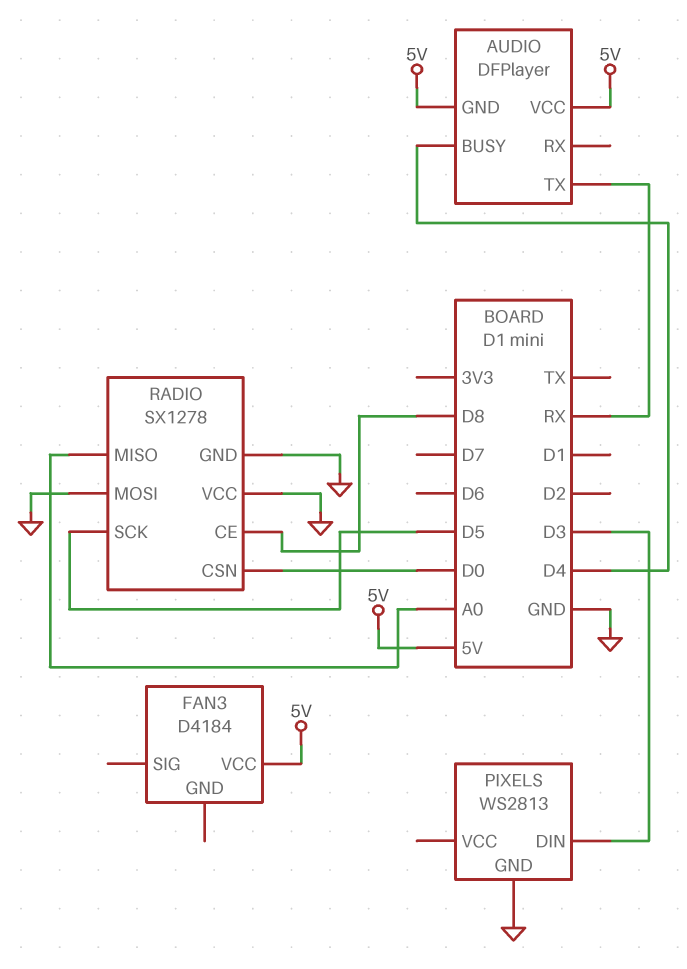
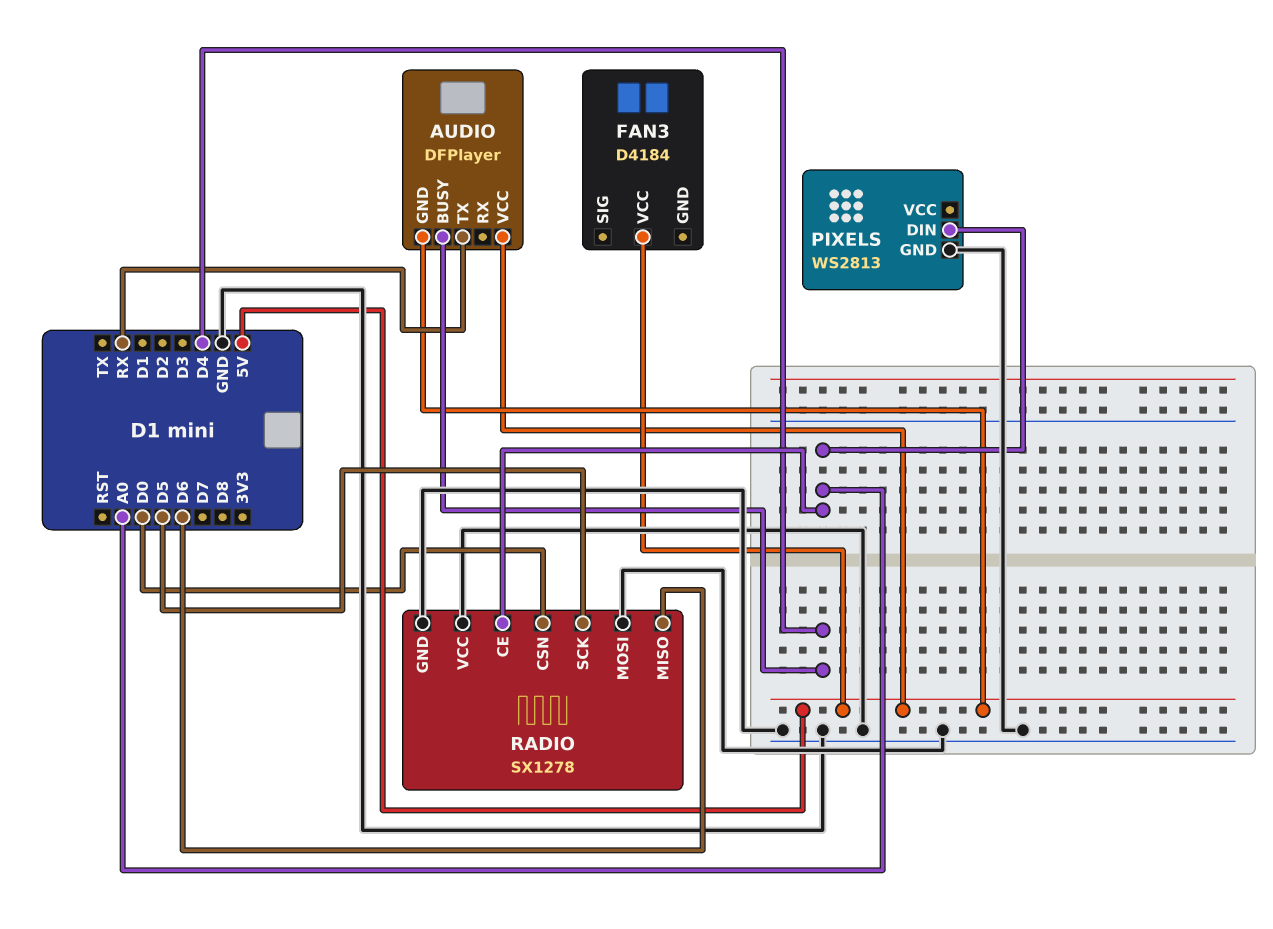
PIXELS pin DIN: D3 -> A0
RADIO pin CE: D8 -> A0
RADIO pin MISO: A0 -> D6

